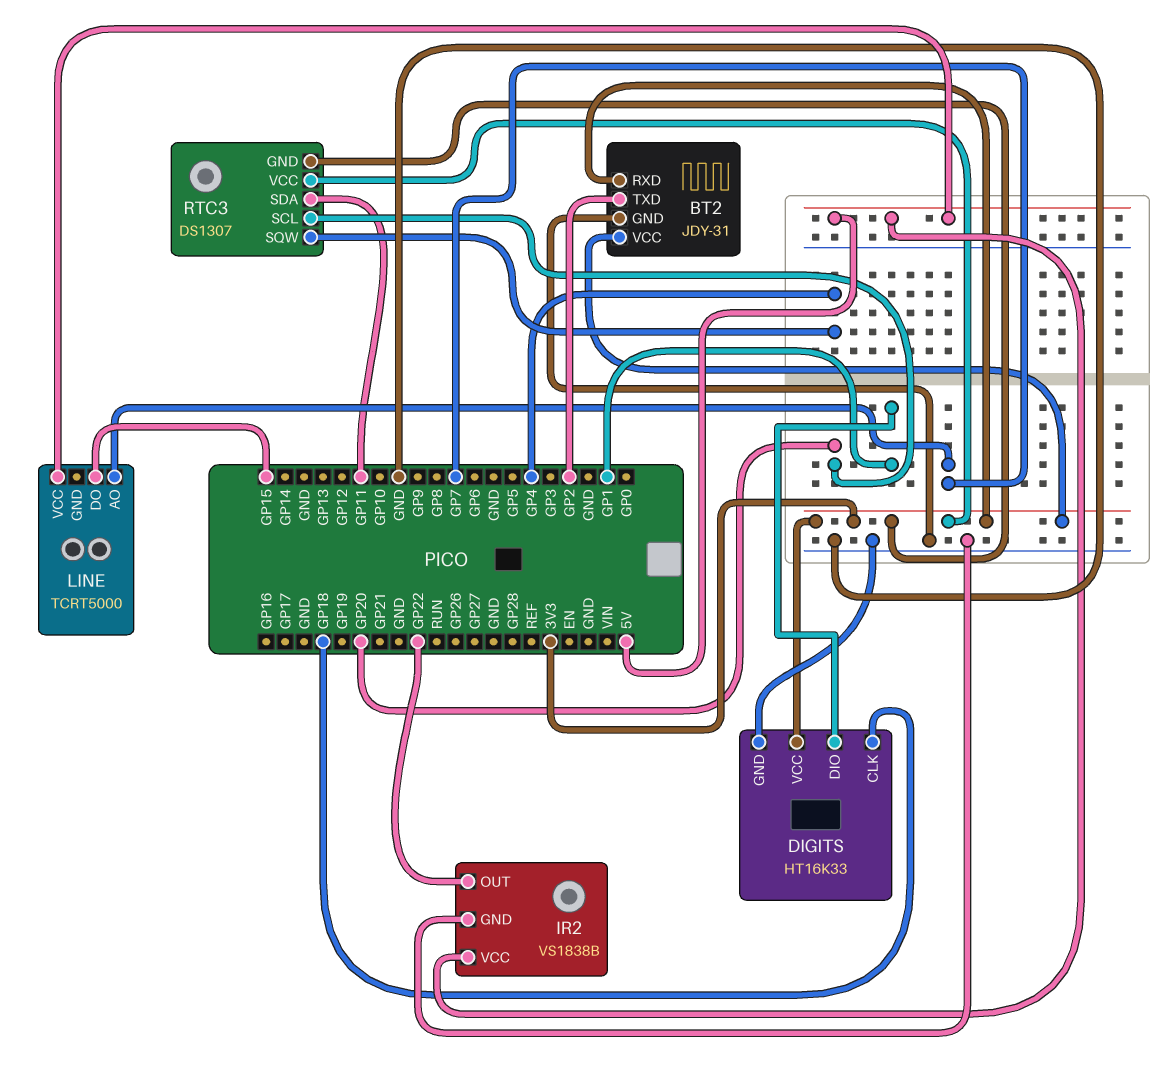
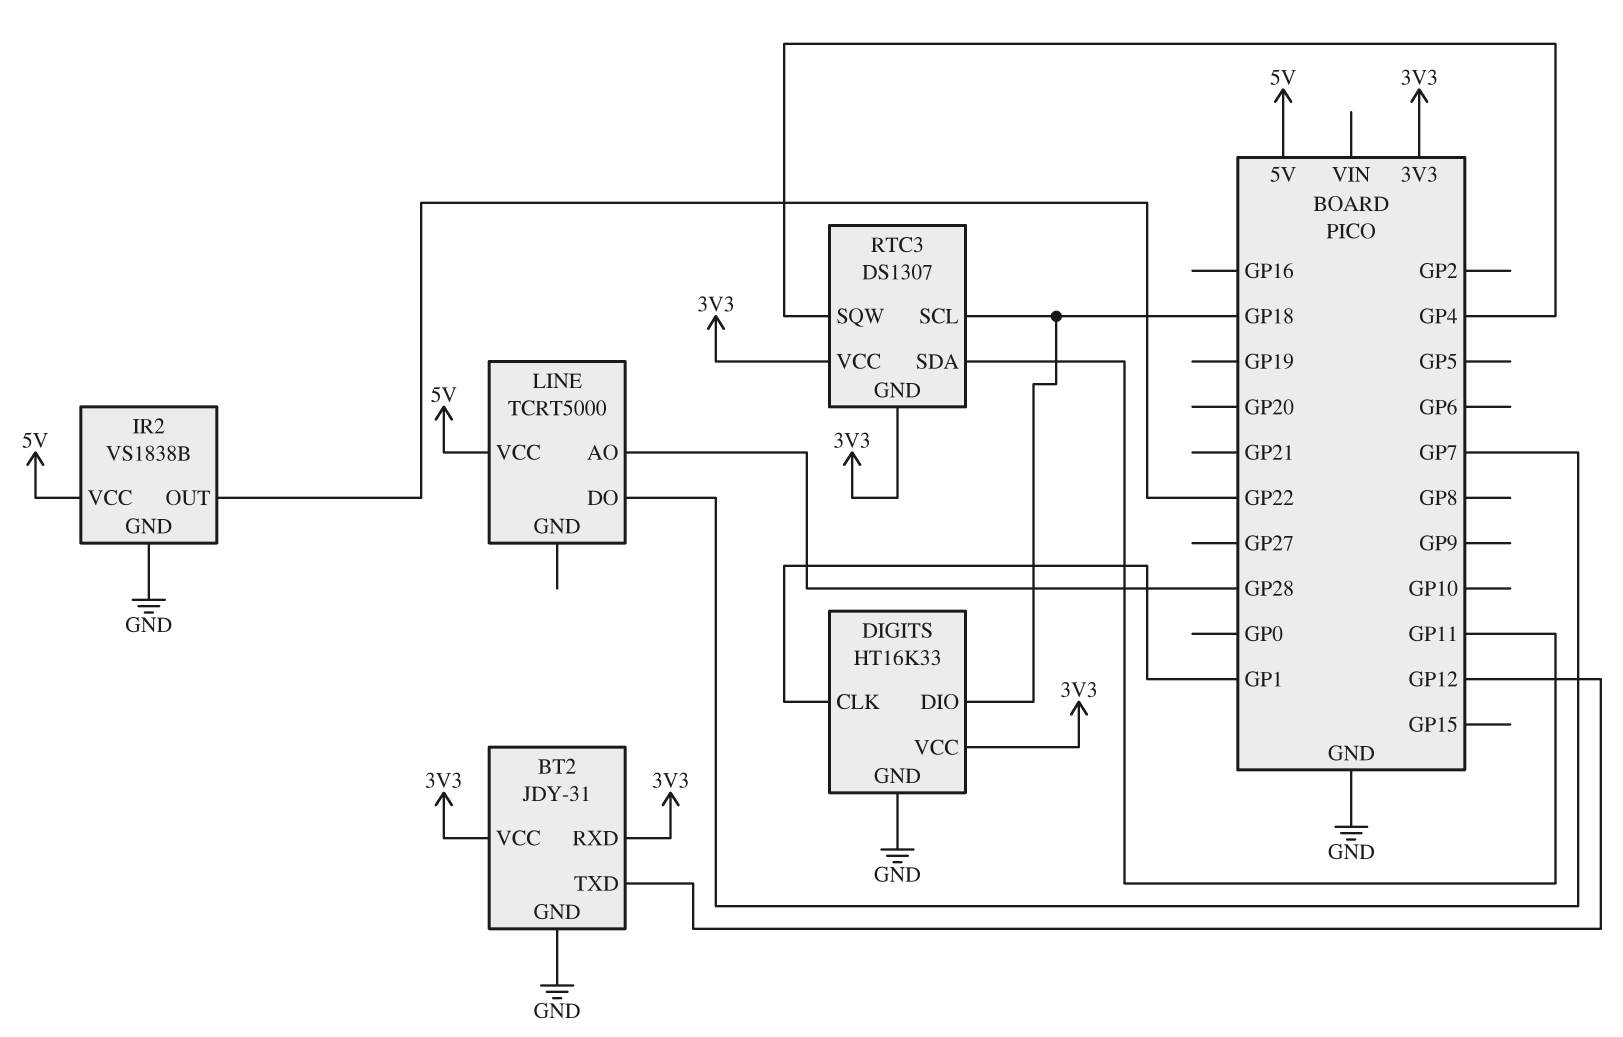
BT2 pin TXD: GP2 -> GP12
DIGITS pin CLK: GP18 -> GP1
DIGITS pin DIO: GP1 -> GP18
LINE pin AO: GP7 -> GP28
LINE pin DO: GP15 -> GP7
RTC3 pin SCL: GP20 -> GP18

